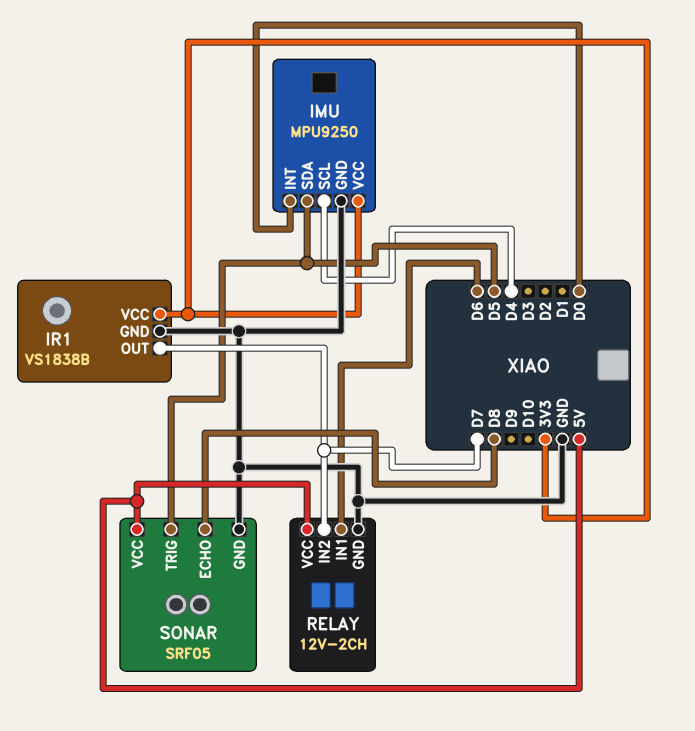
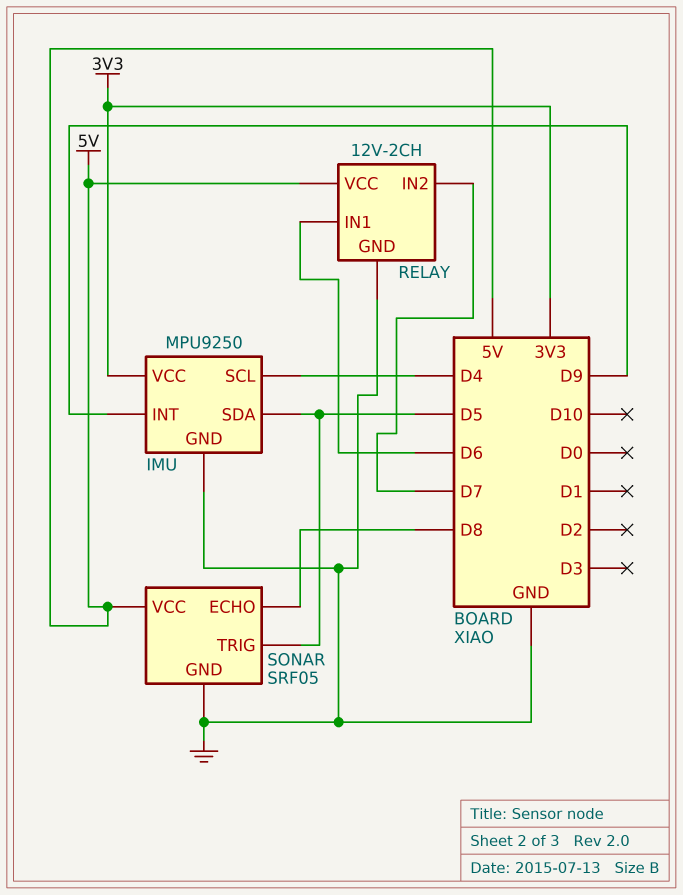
IMU pin INT: D0 -> D9
IR1: VS1838B -> none
IR1 pin GND: GND -> none
IR1 pin OUT: D7 -> none
IR1 pin VCC: 3V3 -> none

